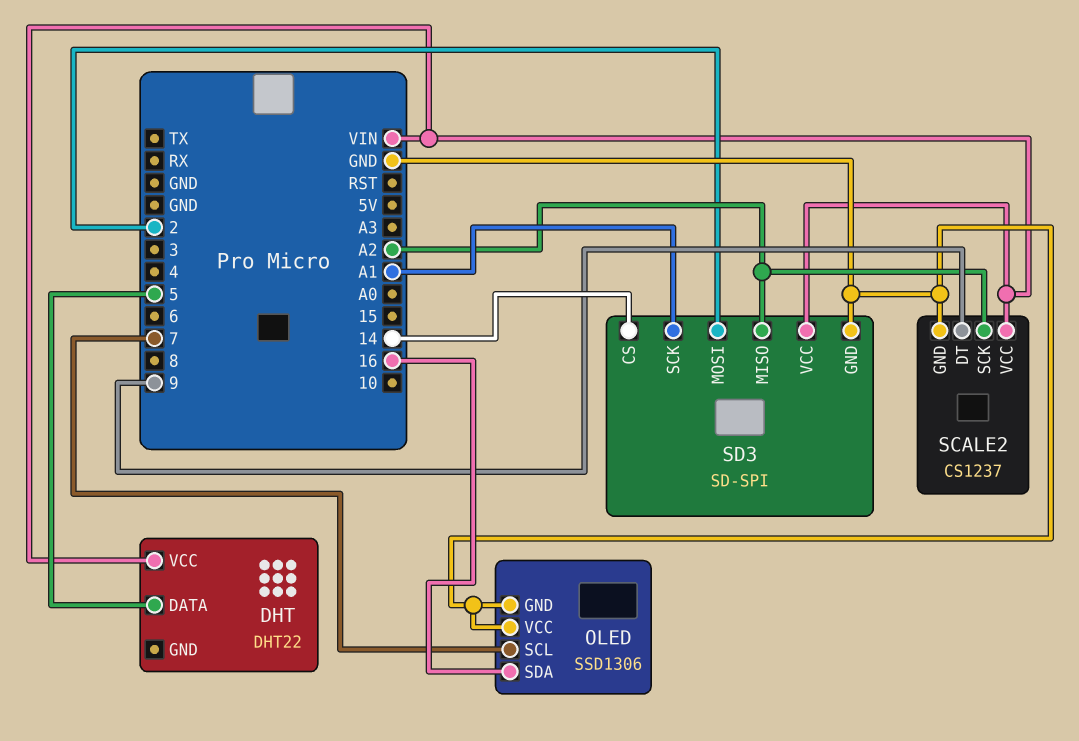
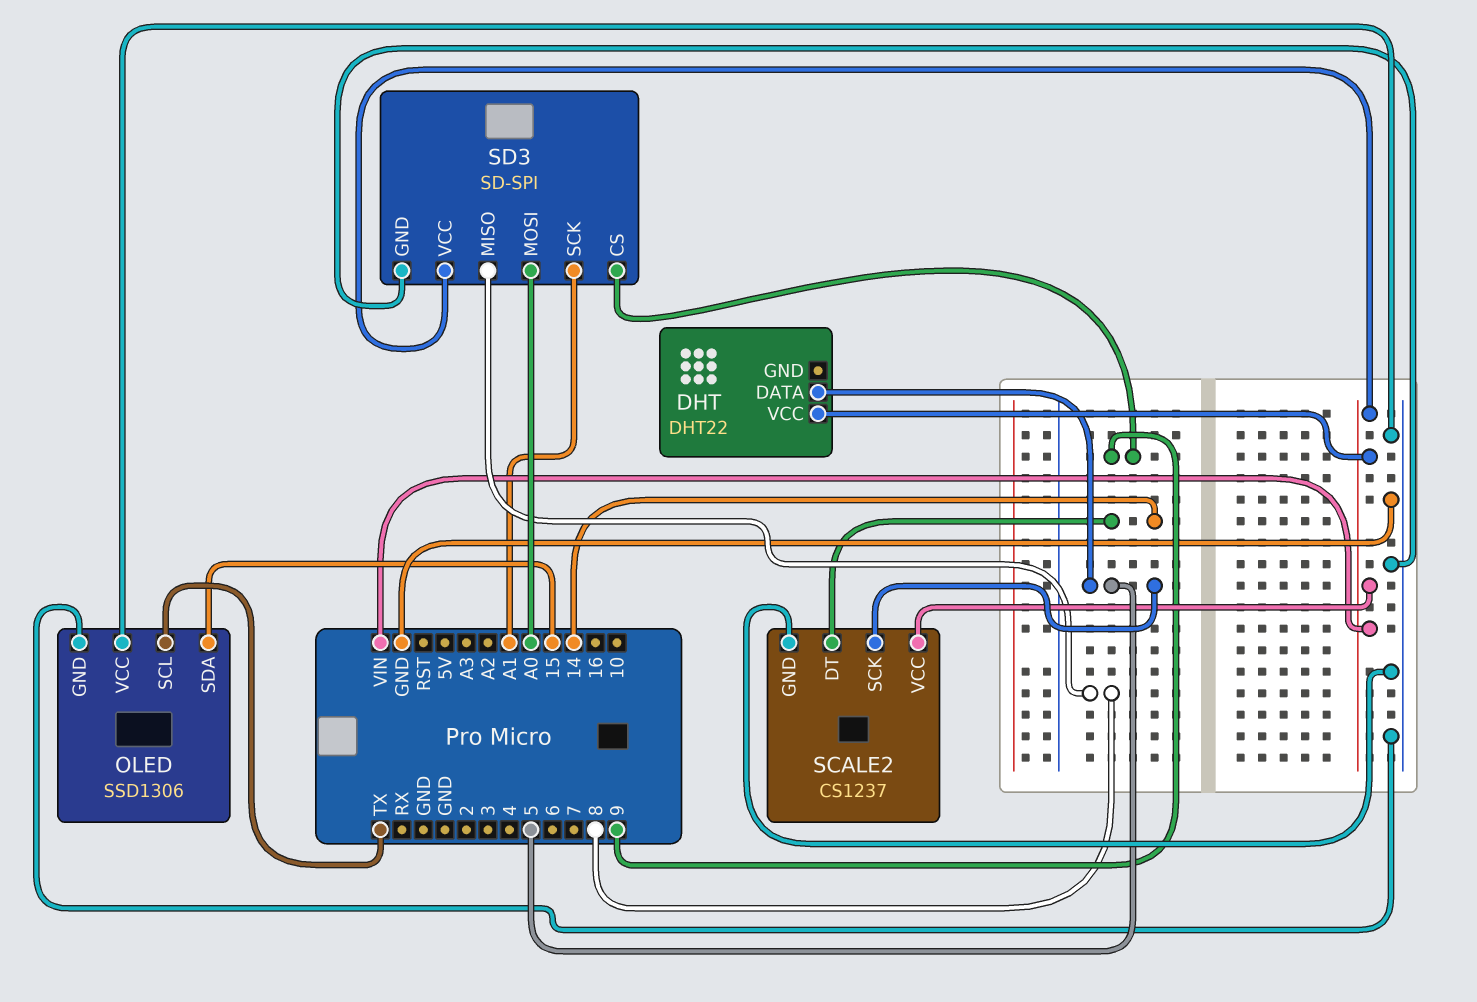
OLED pin SCL: 7 -> TX
OLED pin SDA: 16 -> 15
SCALE2 pin DT: 9 -> 14
SCALE2 pin SCK: A2 -> 5
SD3 pin CS: 14 -> 9
SD3 pin MISO: A2 -> 8
SD3 pin MOSI: 2 -> A0

